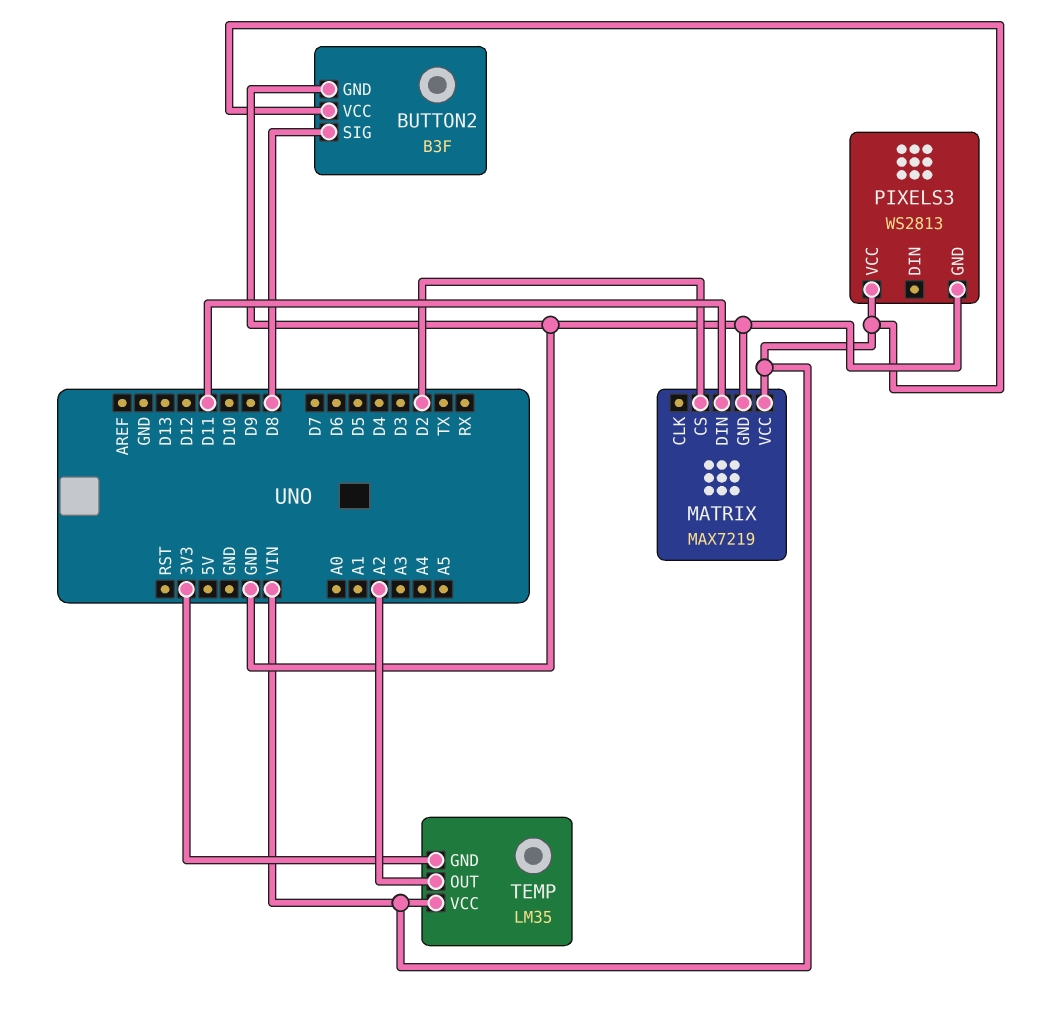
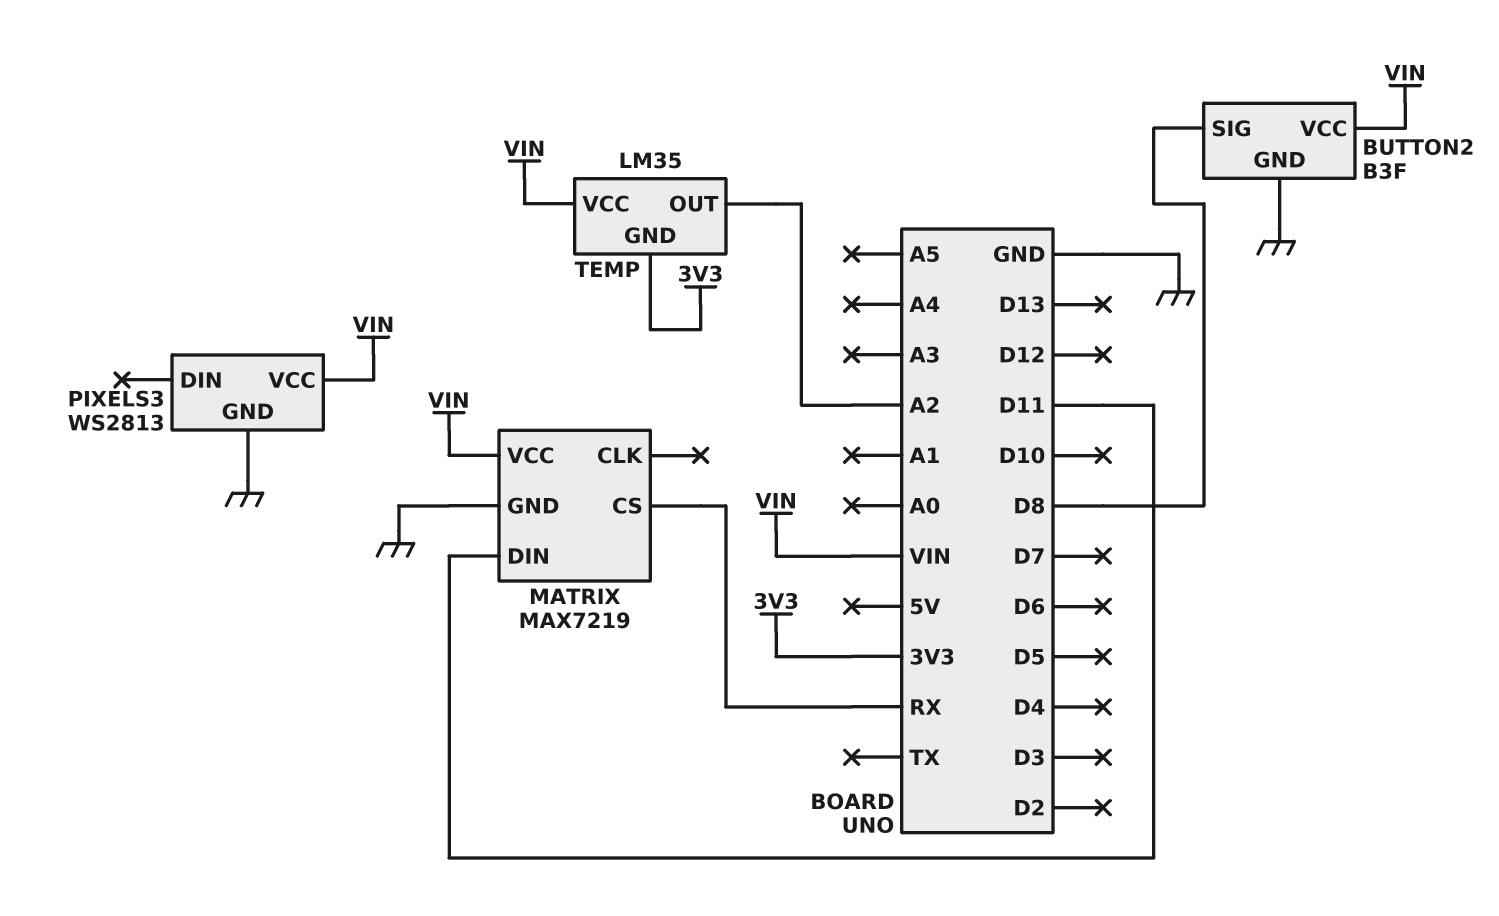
MATRIX pin CS: D2 -> RX

